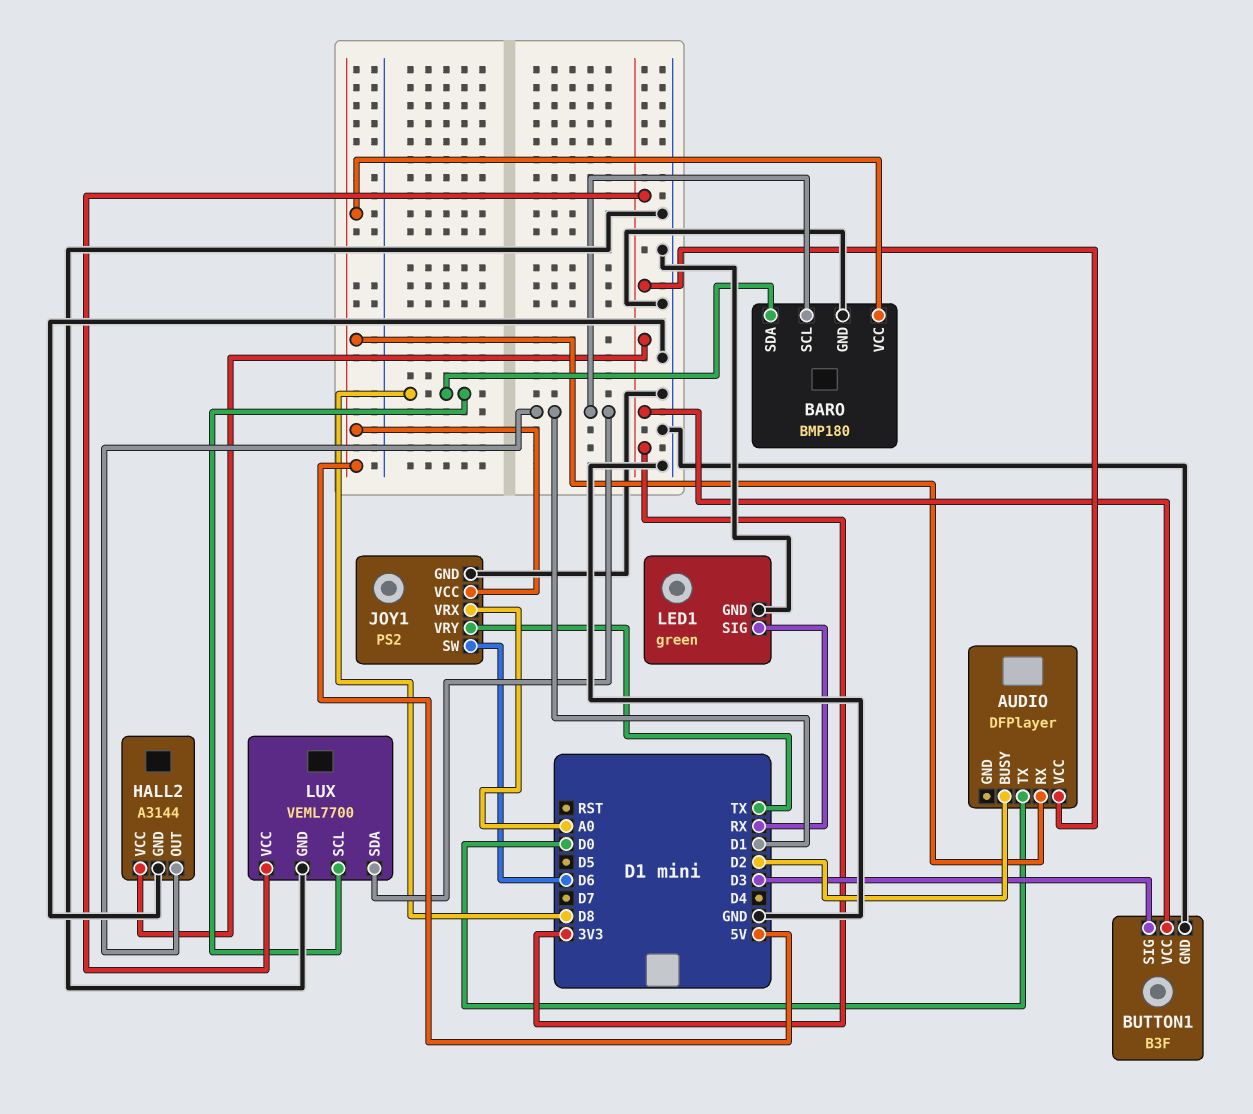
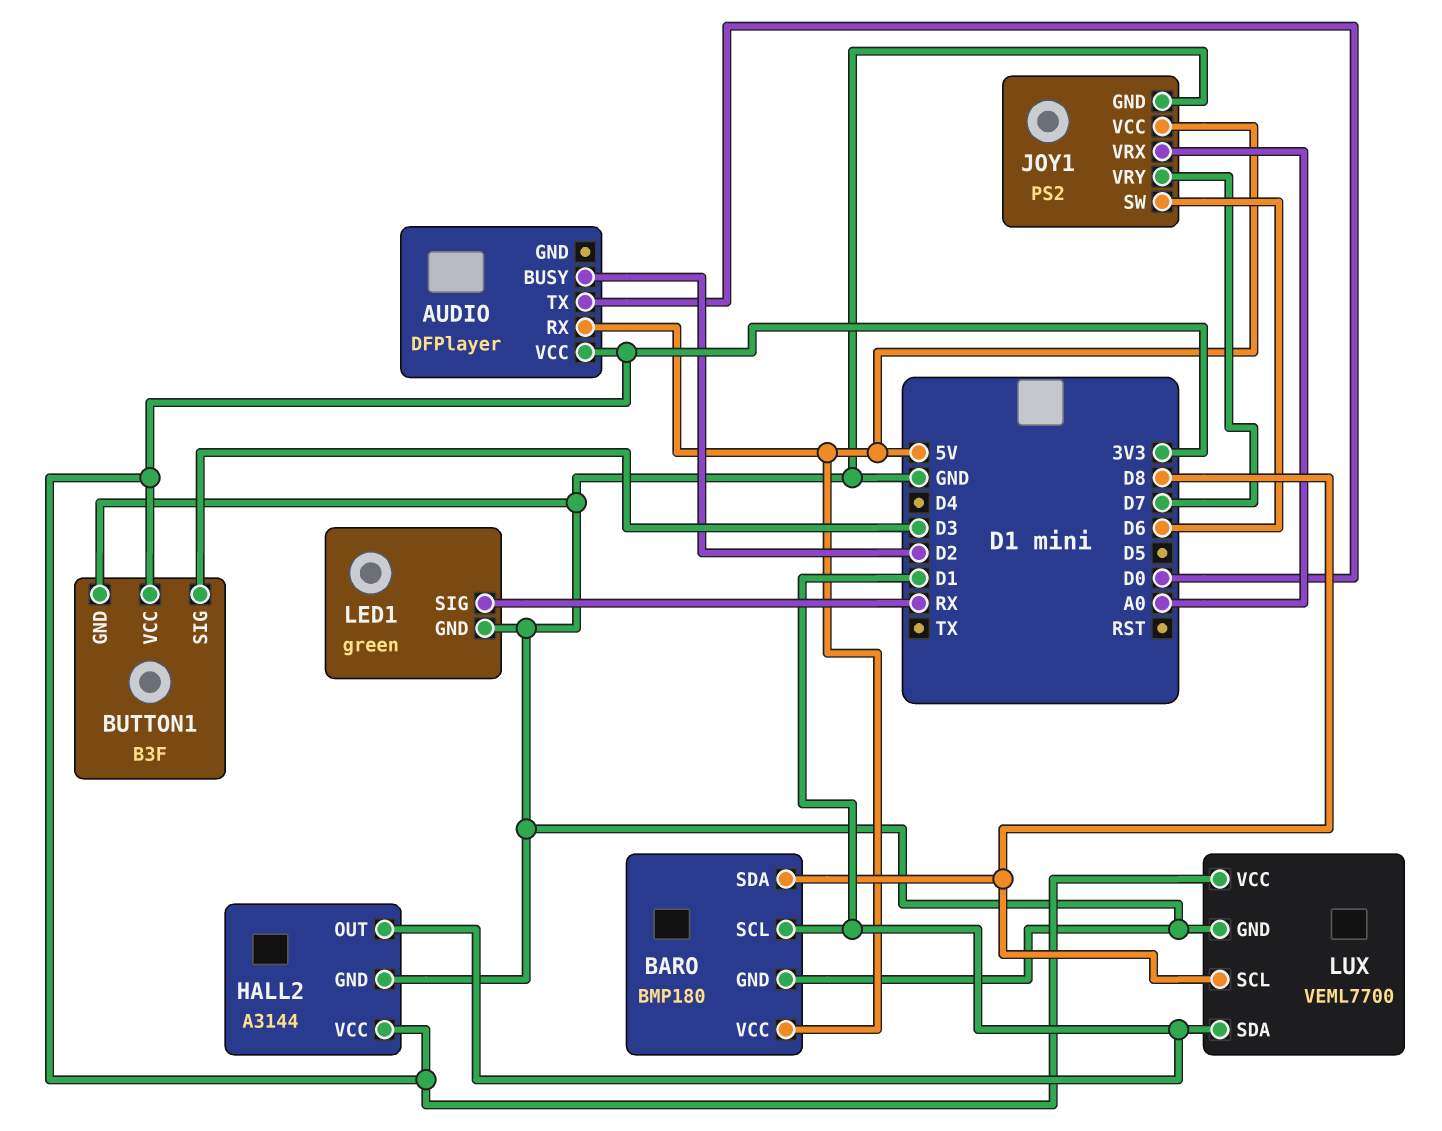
JOY1 pin VRY: TX -> D7

